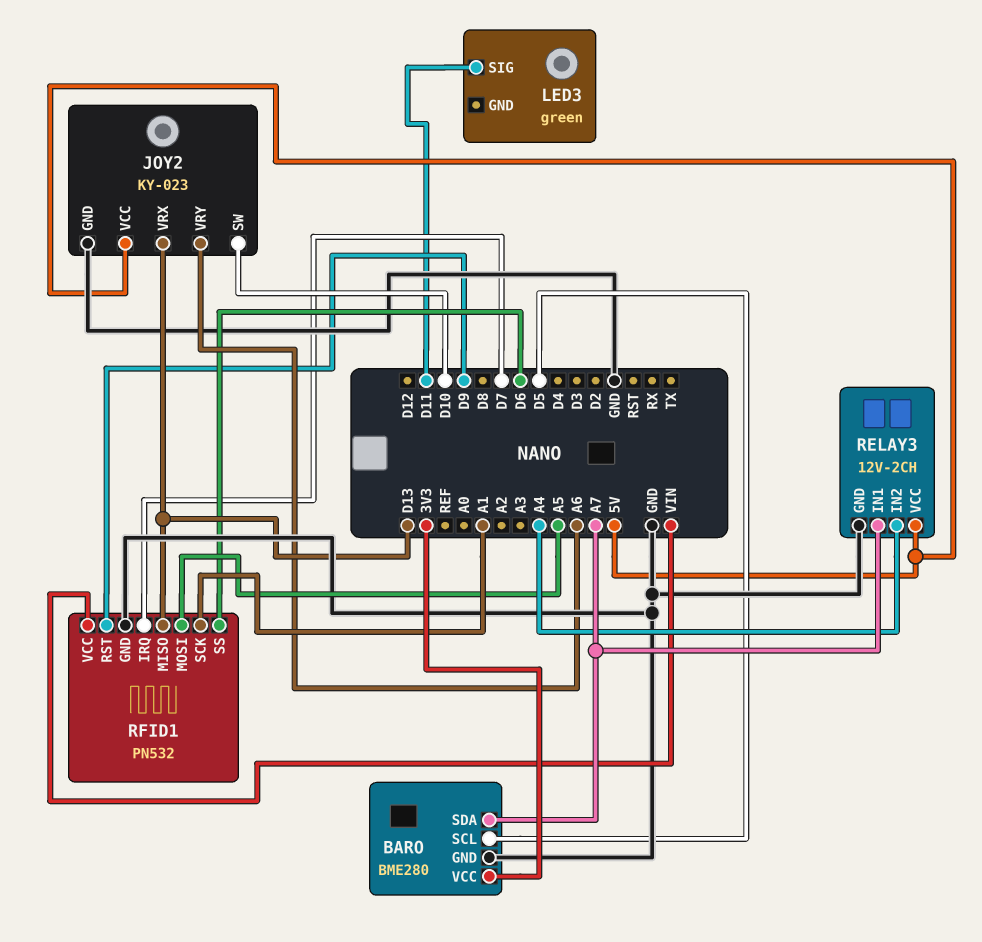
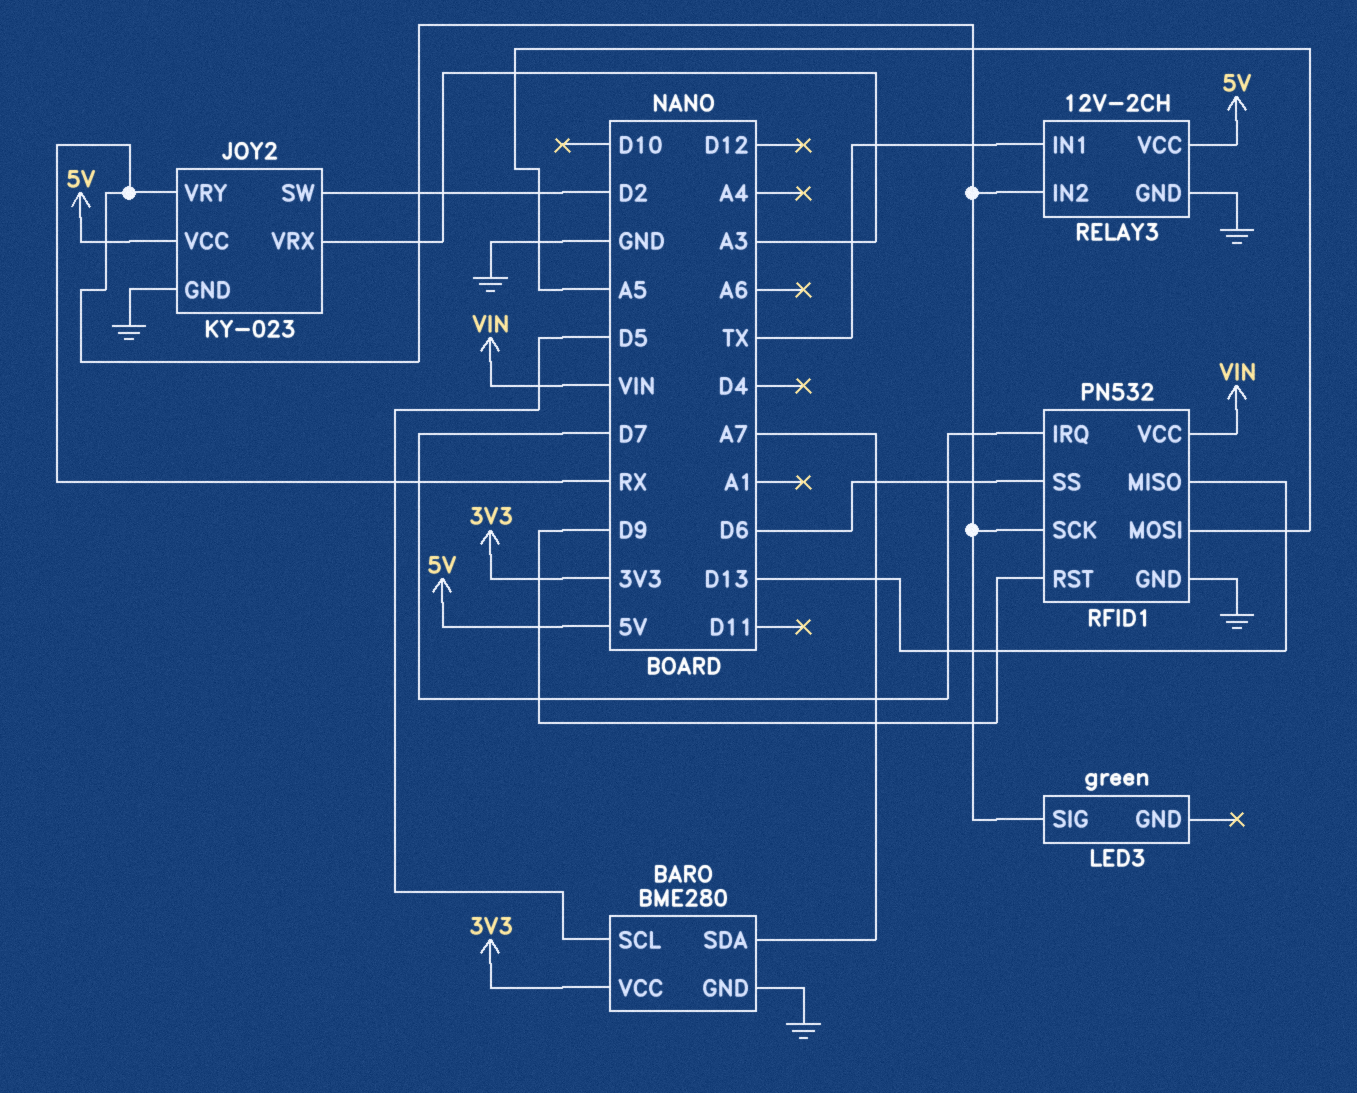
JOY2 pin SW: D10 -> D2
JOY2 pin VRX: D13 -> A3
JOY2 pin VRY: A6 -> RX
LED3 pin SIG: D11 -> RX
RELAY3 pin IN1: A7 -> TX
RELAY3 pin IN2: A4 -> RX
RFID1 pin SCK: A1 -> RX

